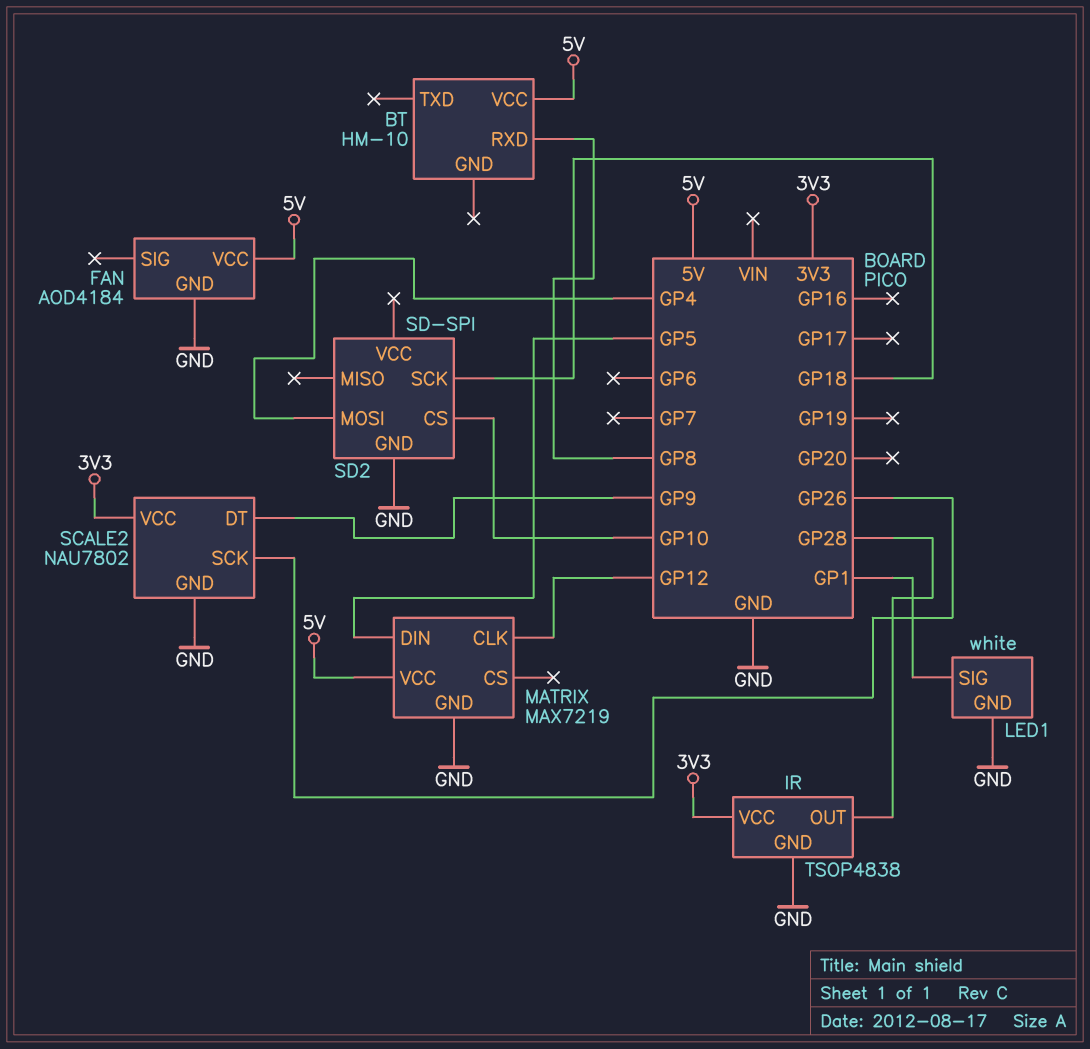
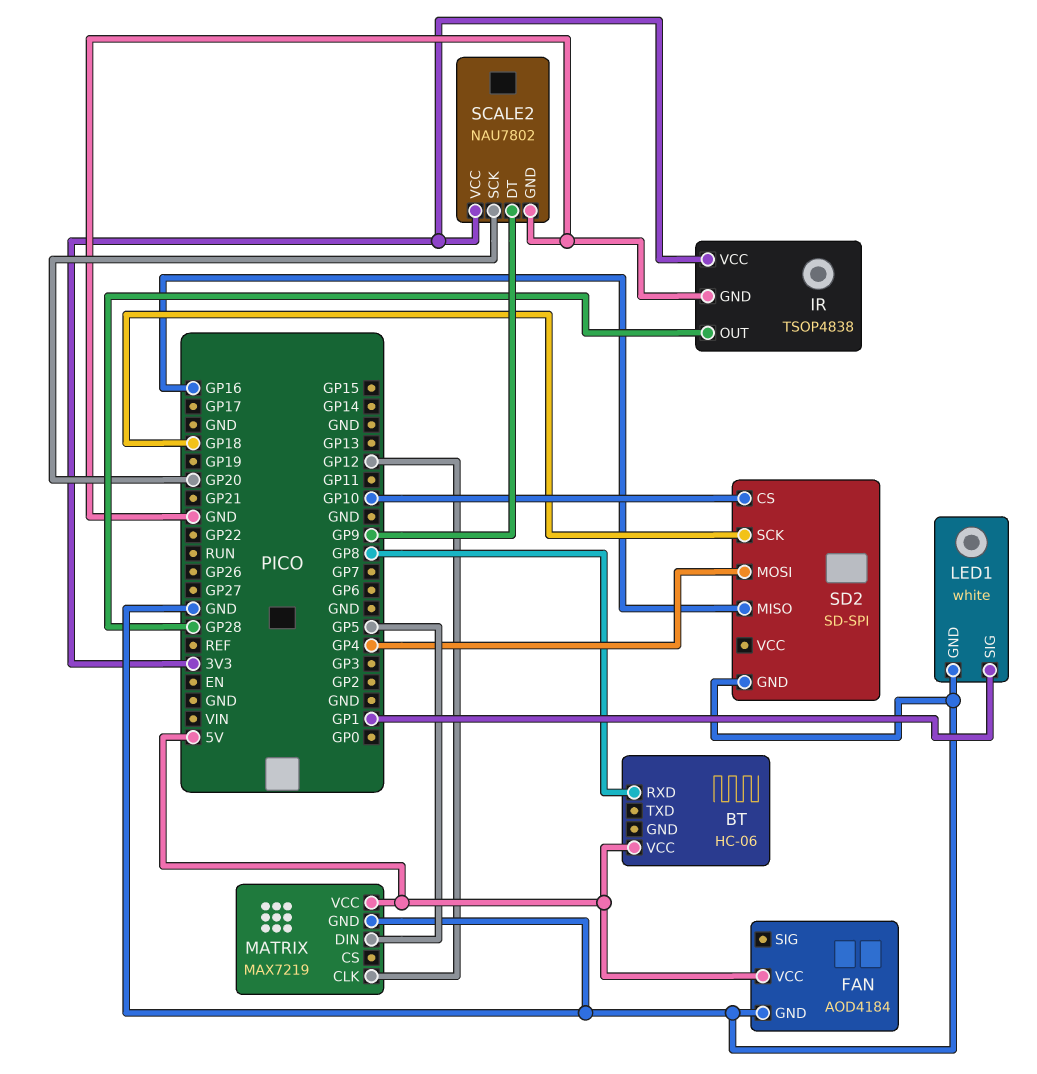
BT: HM-10 -> HC-06
SCALE2 pin SCK: GP26 -> GP20
SD2 pin MISO: none -> GP16

